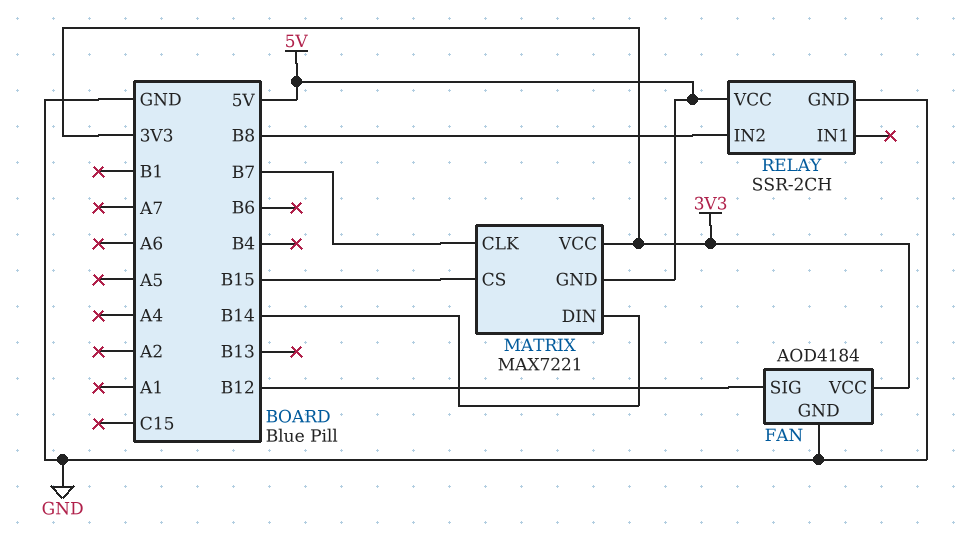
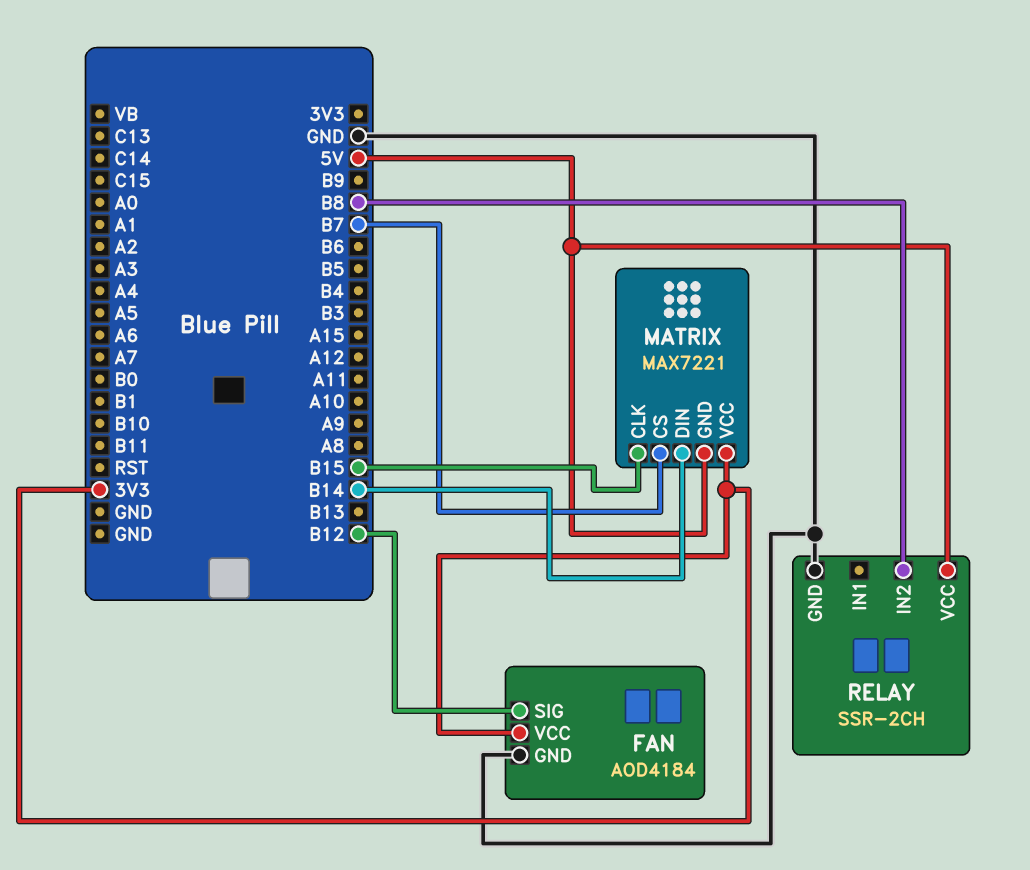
MATRIX pin CLK: B7 -> B15
MATRIX pin CS: B15 -> B7

